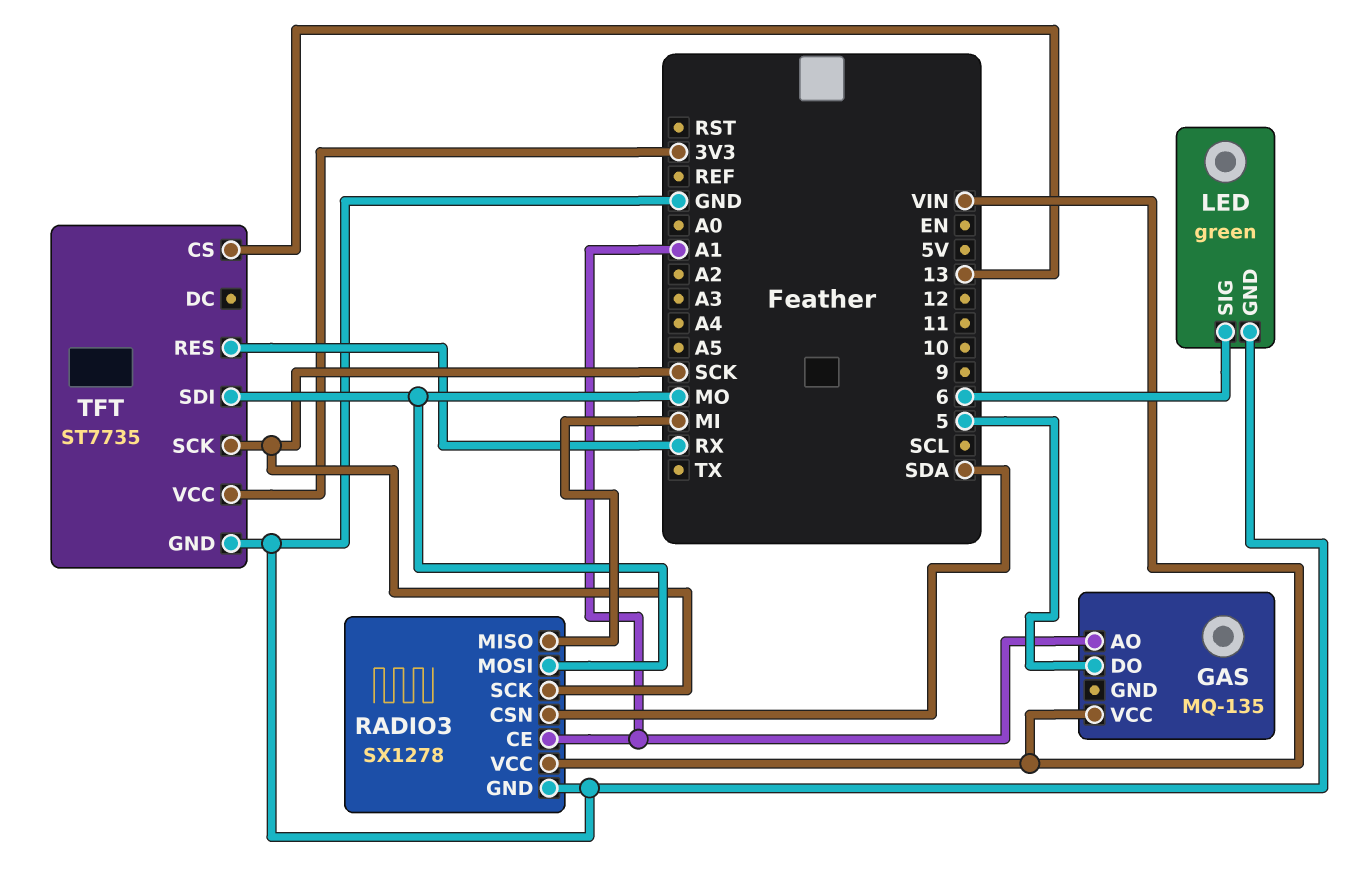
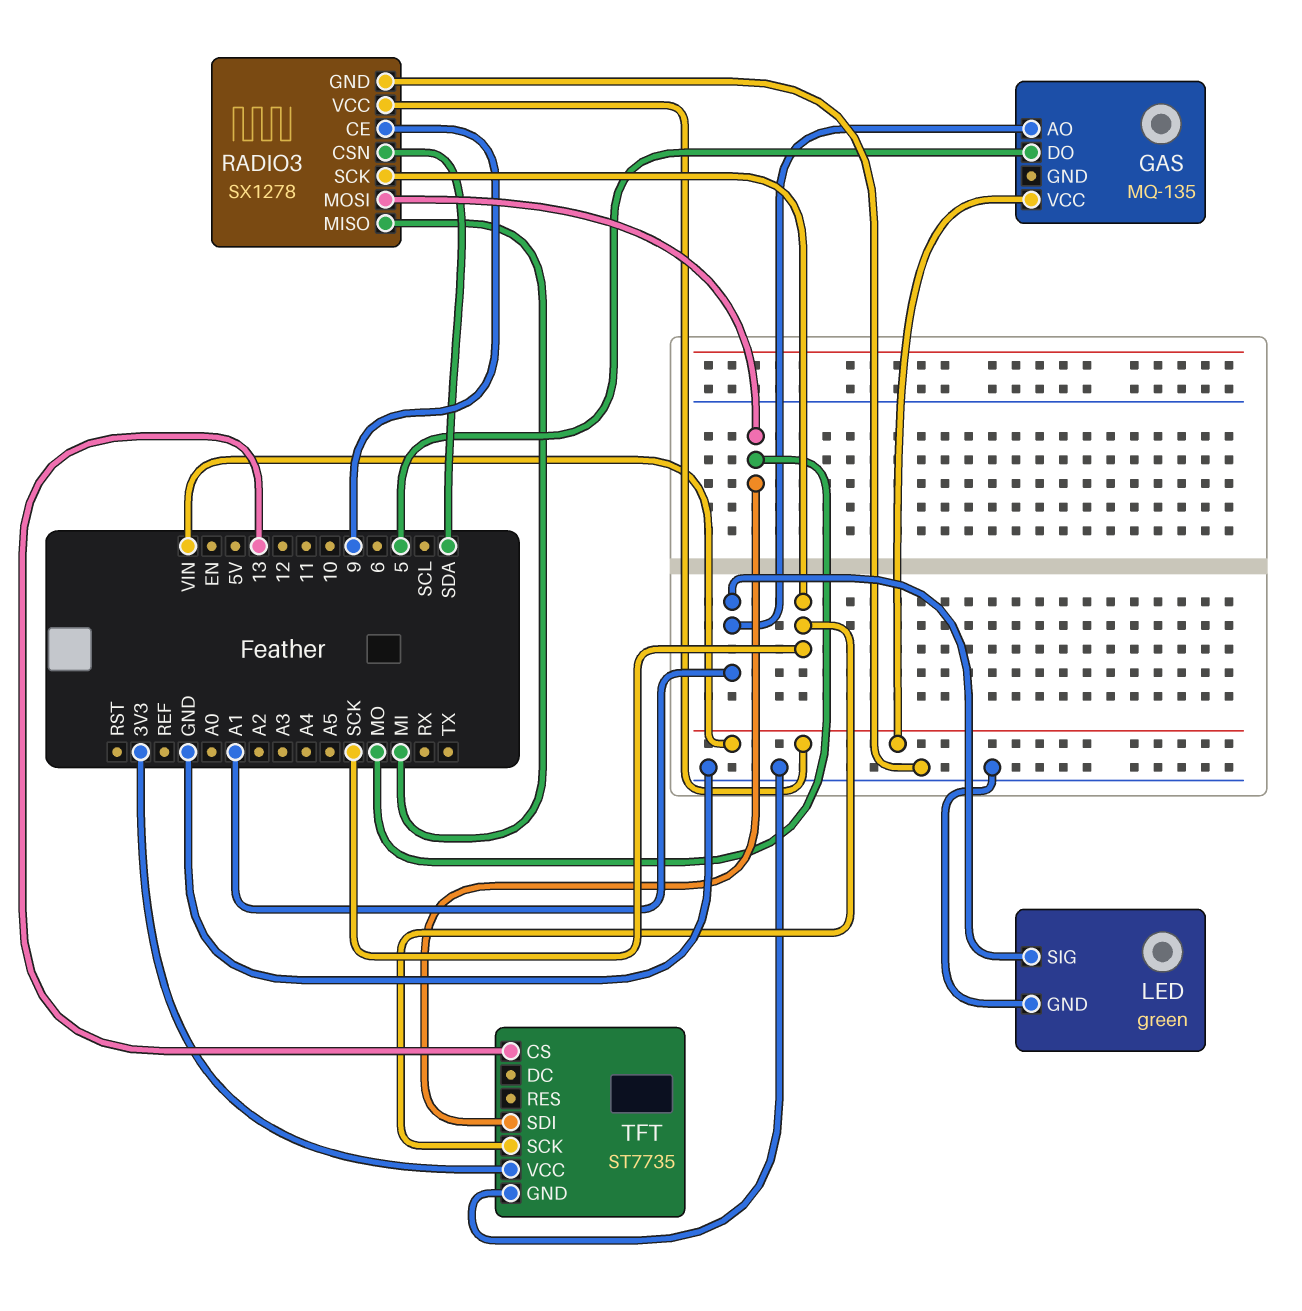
LED pin SIG: 6 -> A1
RADIO3 pin CE: A1 -> 9
TFT pin RES: RX -> none

